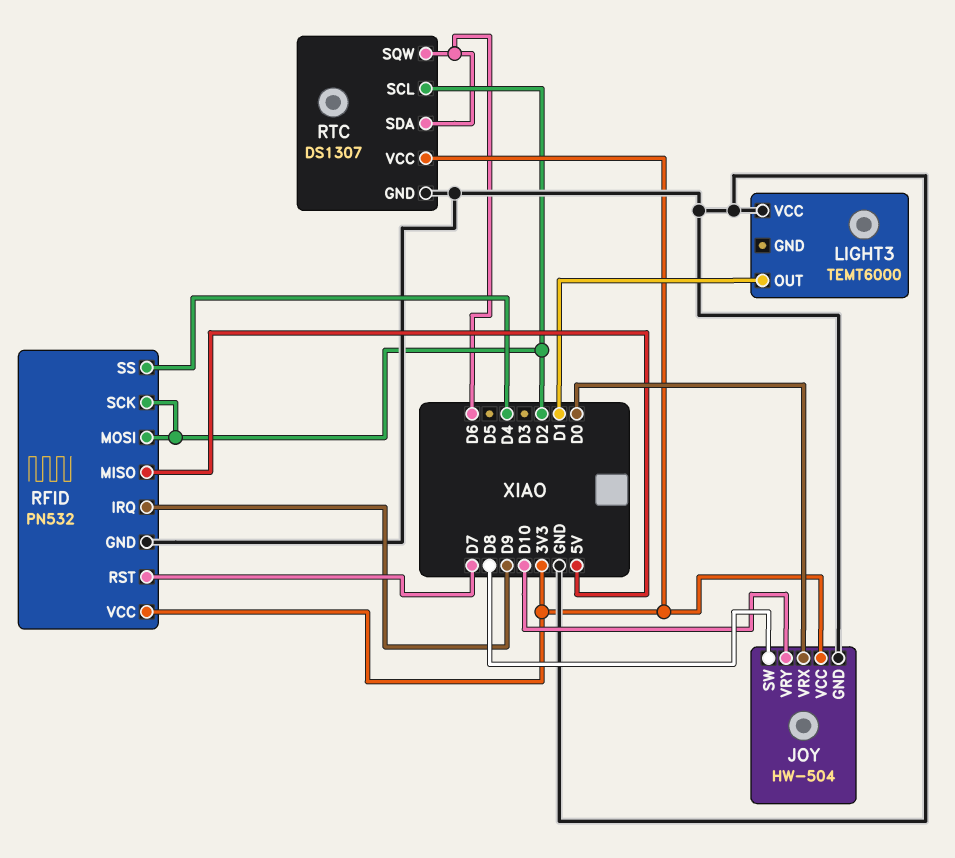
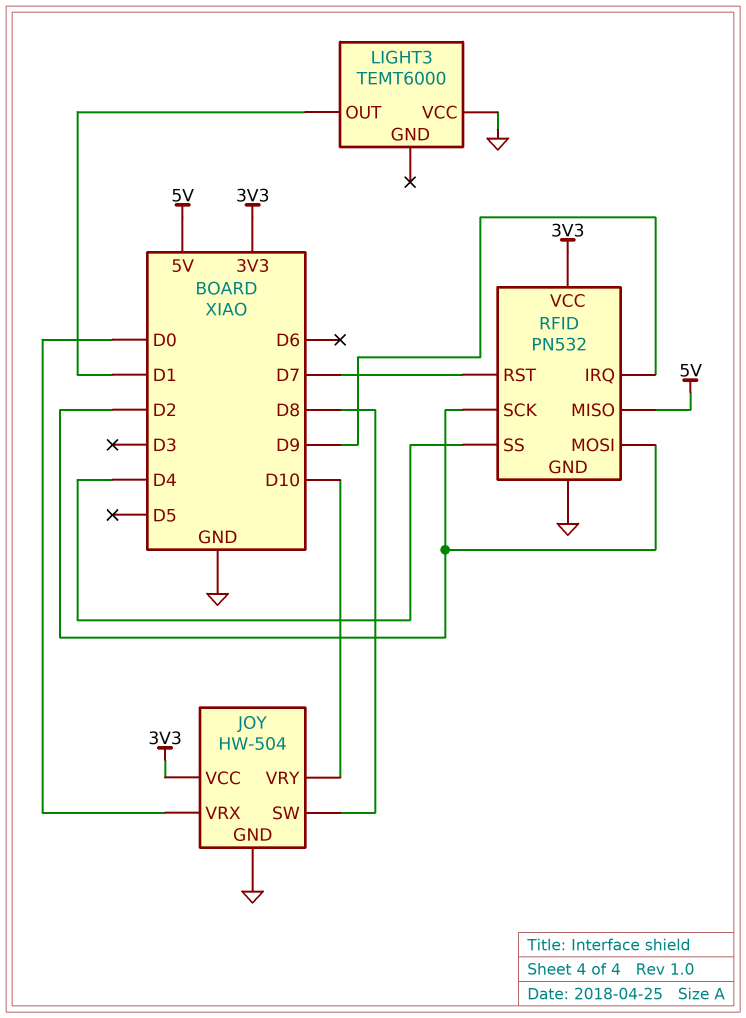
RTC: DS1307 -> none
RTC pin GND: GND -> none
RTC pin SCL: D2 -> none
RTC pin SDA: D6 -> none
RTC pin SQW: D6 -> none
RTC pin VCC: 3V3 -> none

